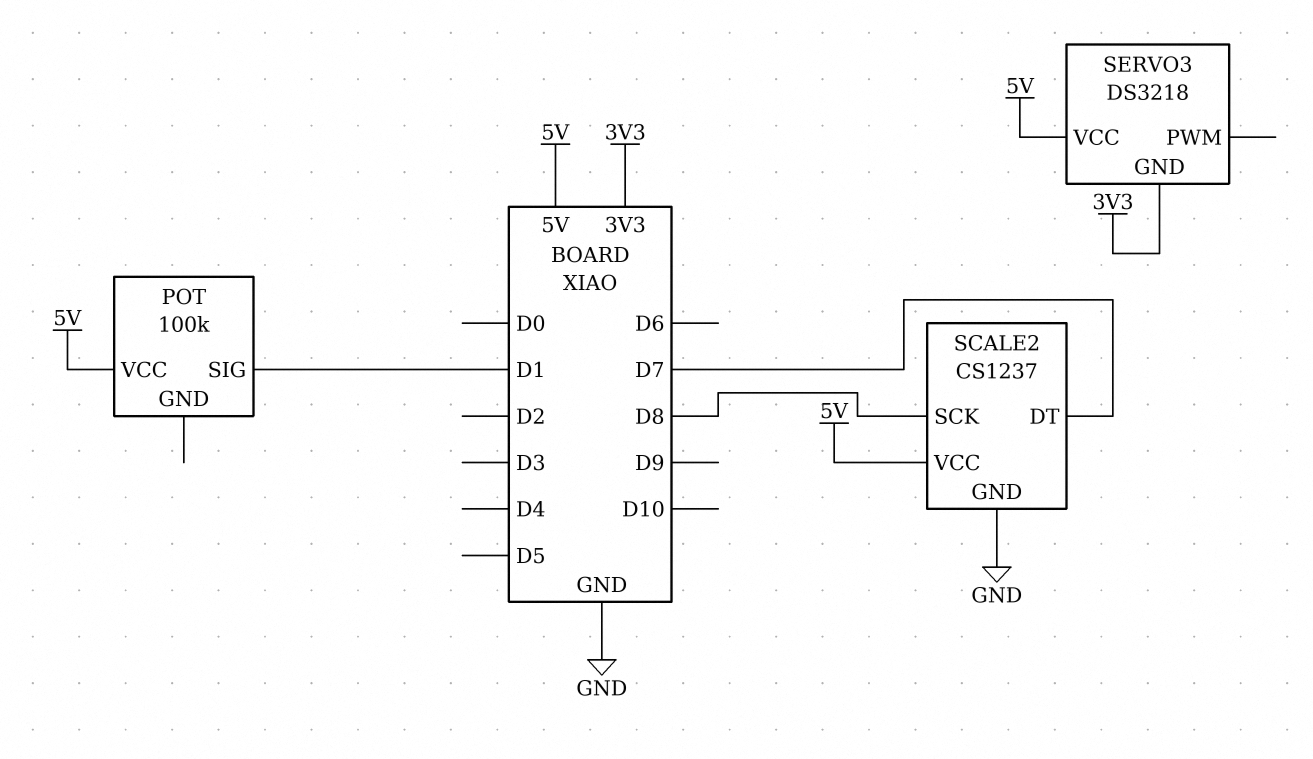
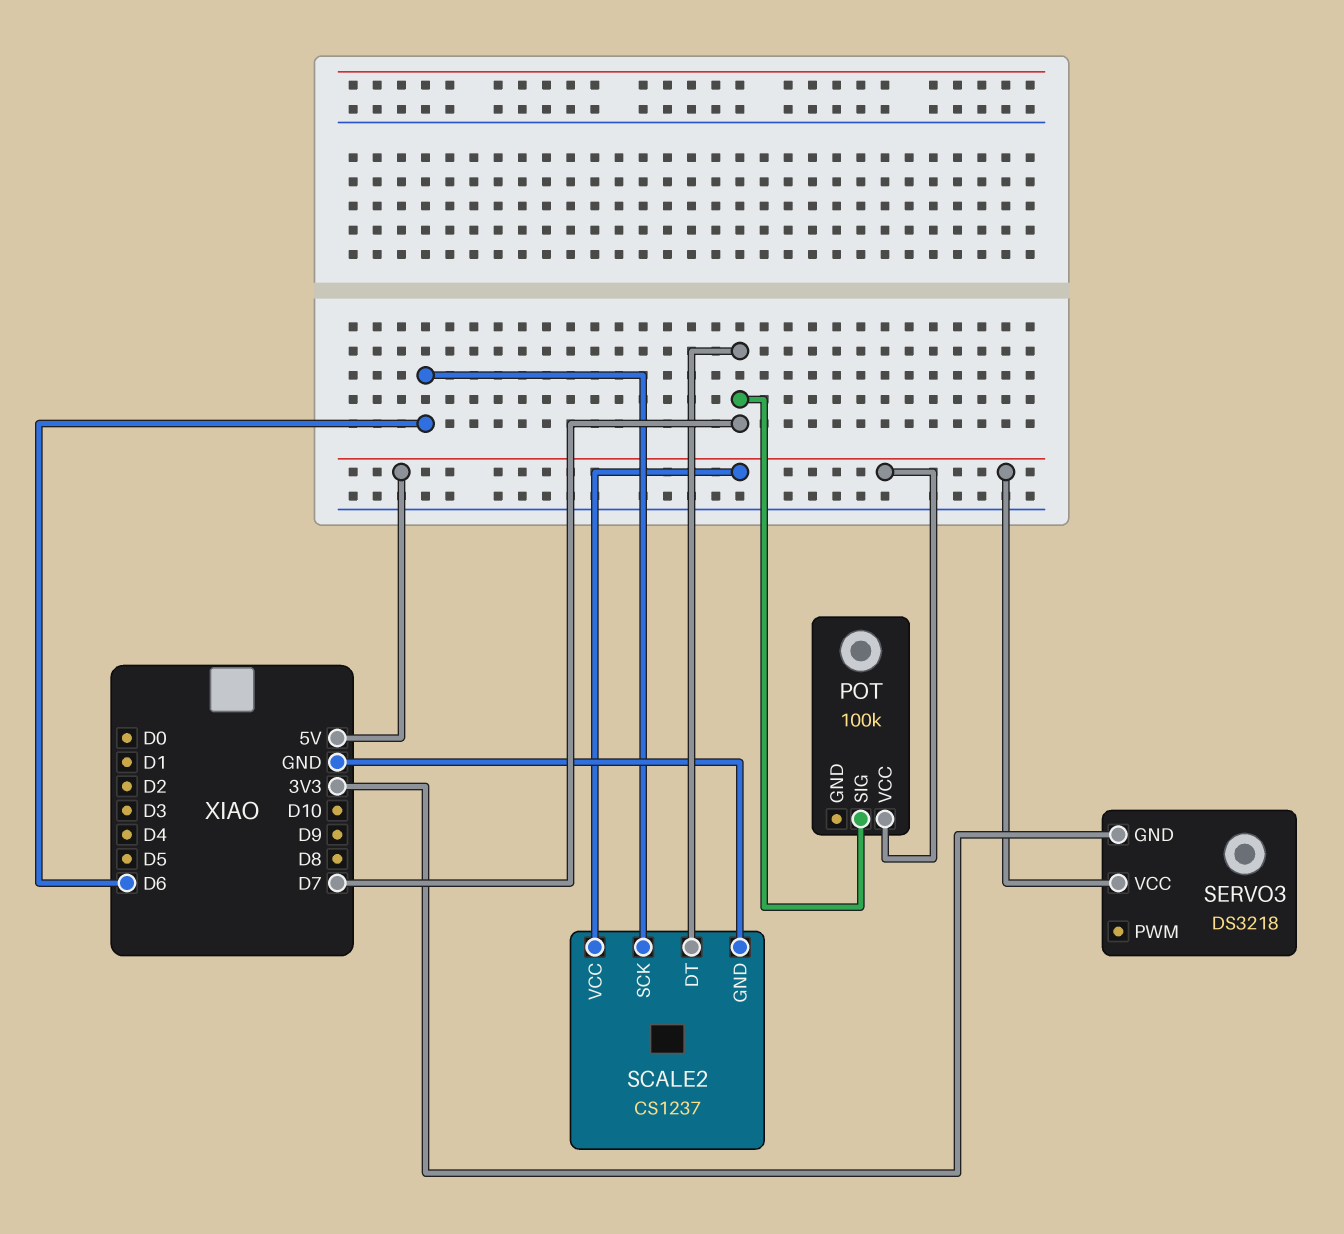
POT pin SIG: D1 -> D7
SCALE2 pin SCK: D8 -> D6

